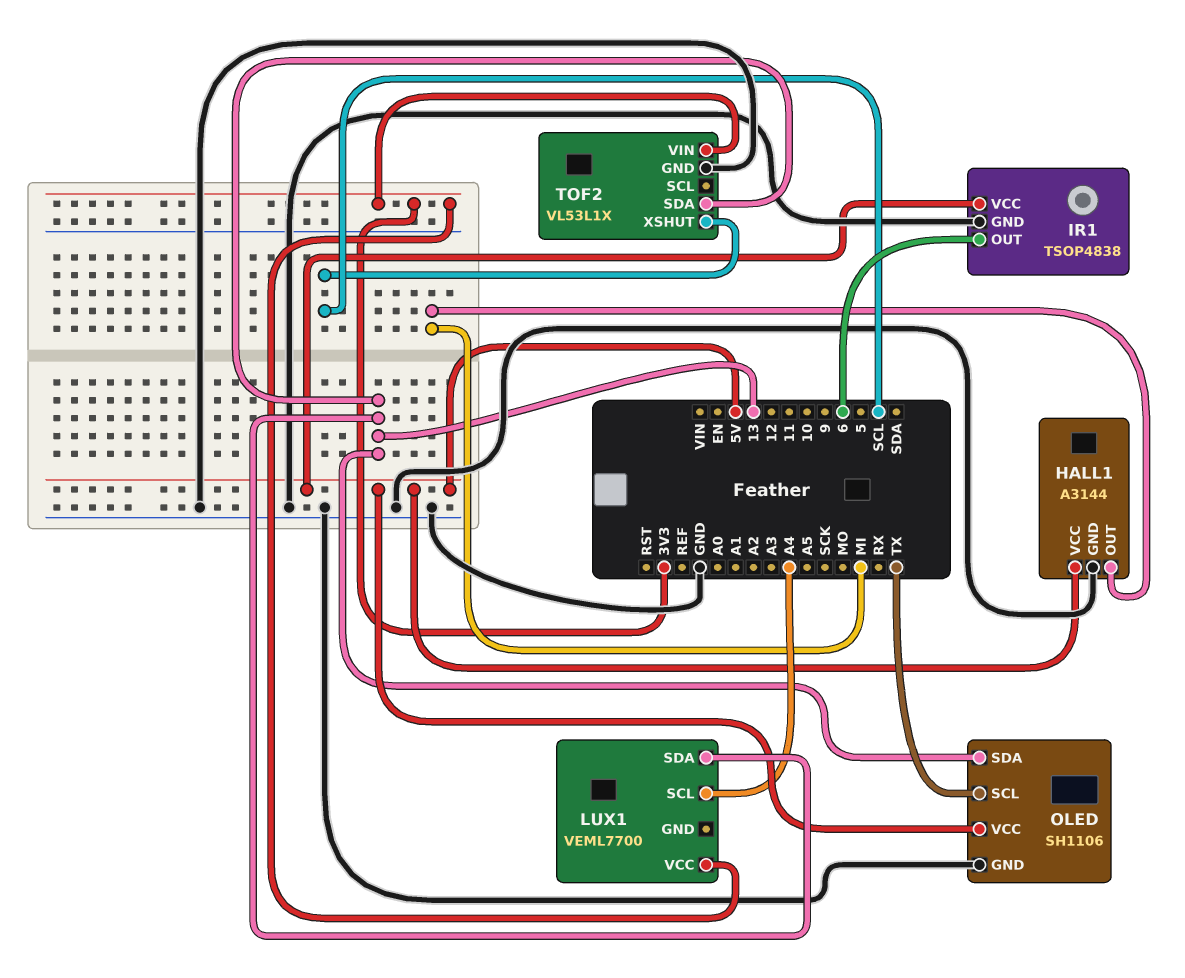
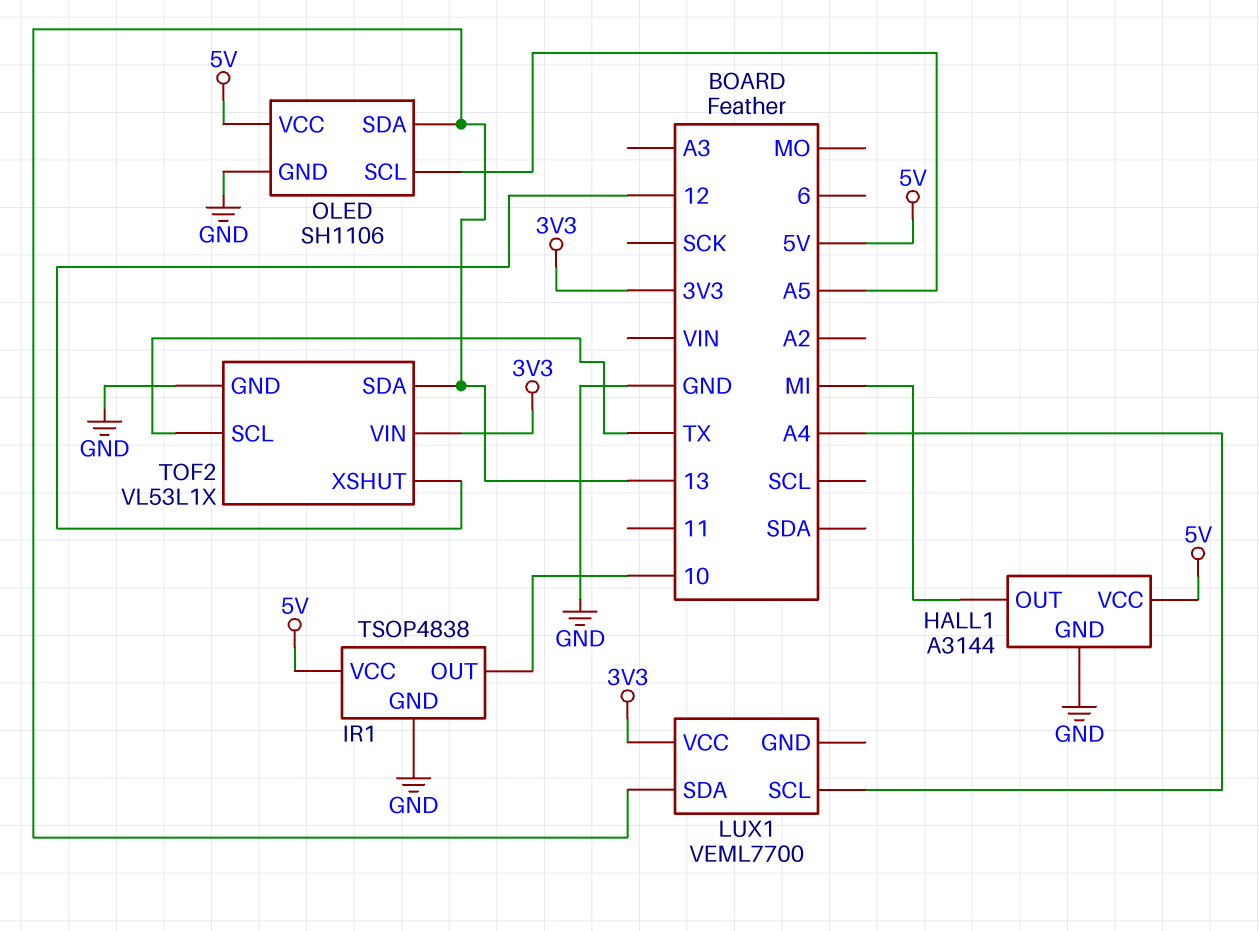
IR1 pin OUT: 6 -> 10
OLED pin SCL: TX -> A5
TOF2 pin SCL: none -> TX
TOF2 pin XSHUT: SCL -> 12

